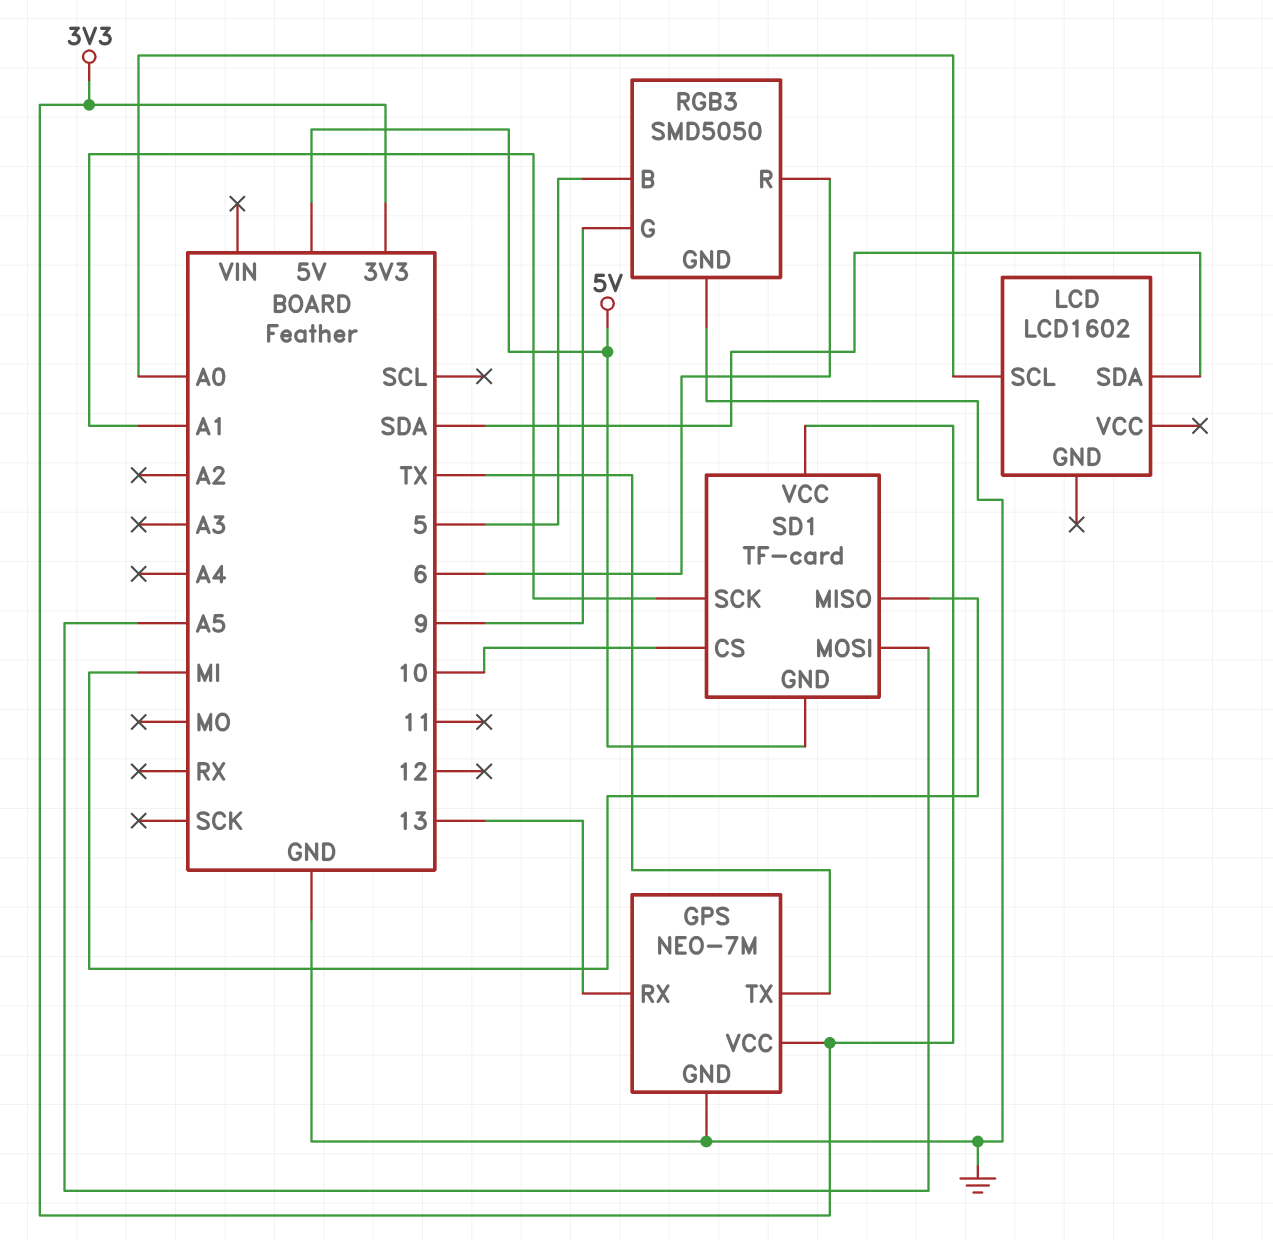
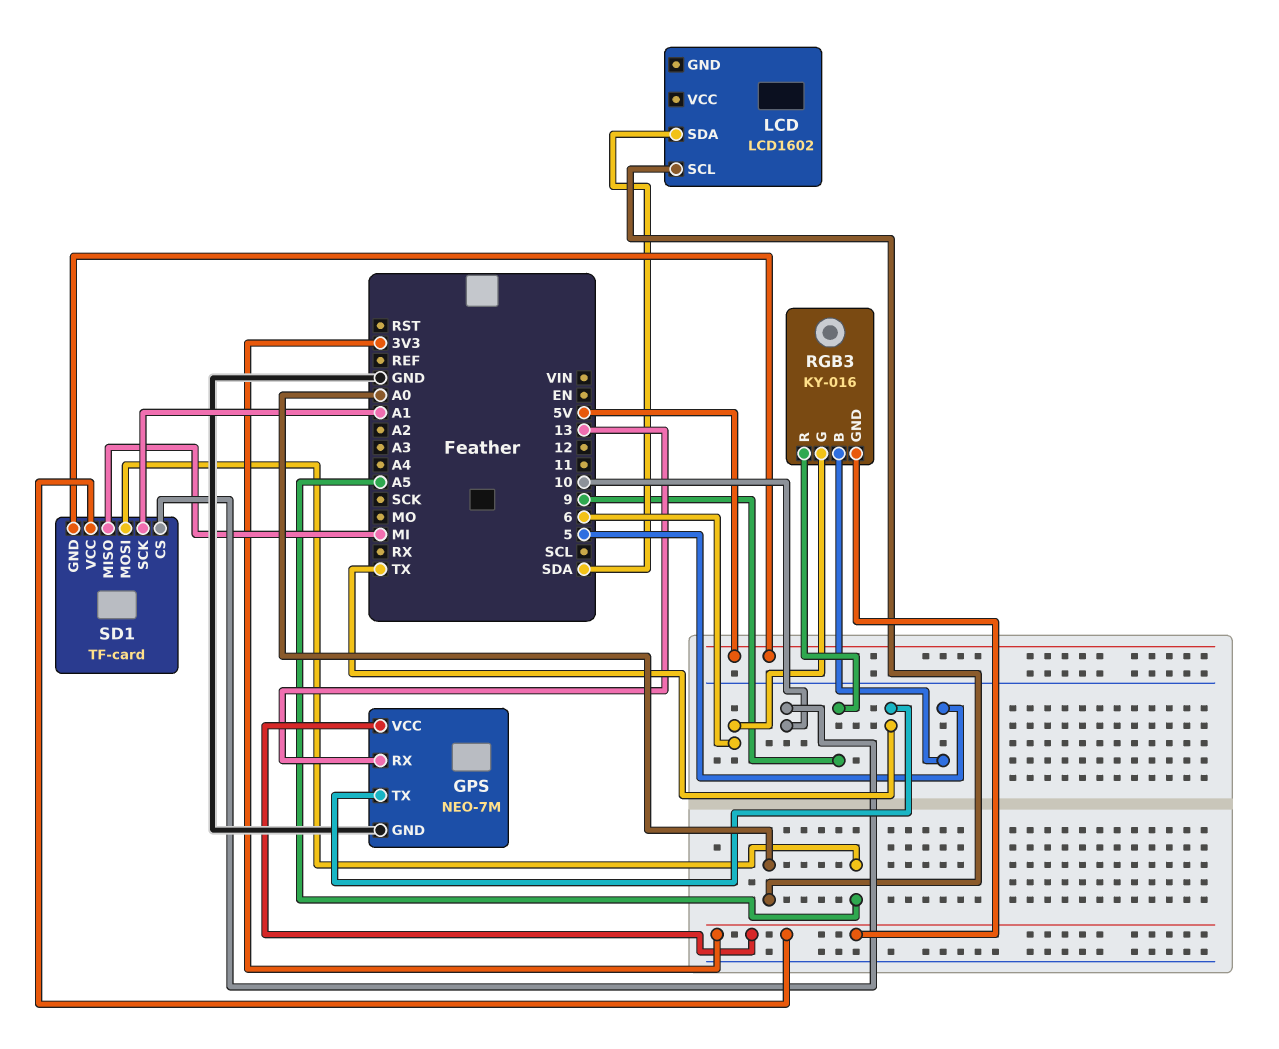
RGB3: SMD5050 -> KY-016
RGB3 pin G: 9 -> 6
RGB3 pin GND: GND -> 3V3
RGB3 pin R: 6 -> 9

